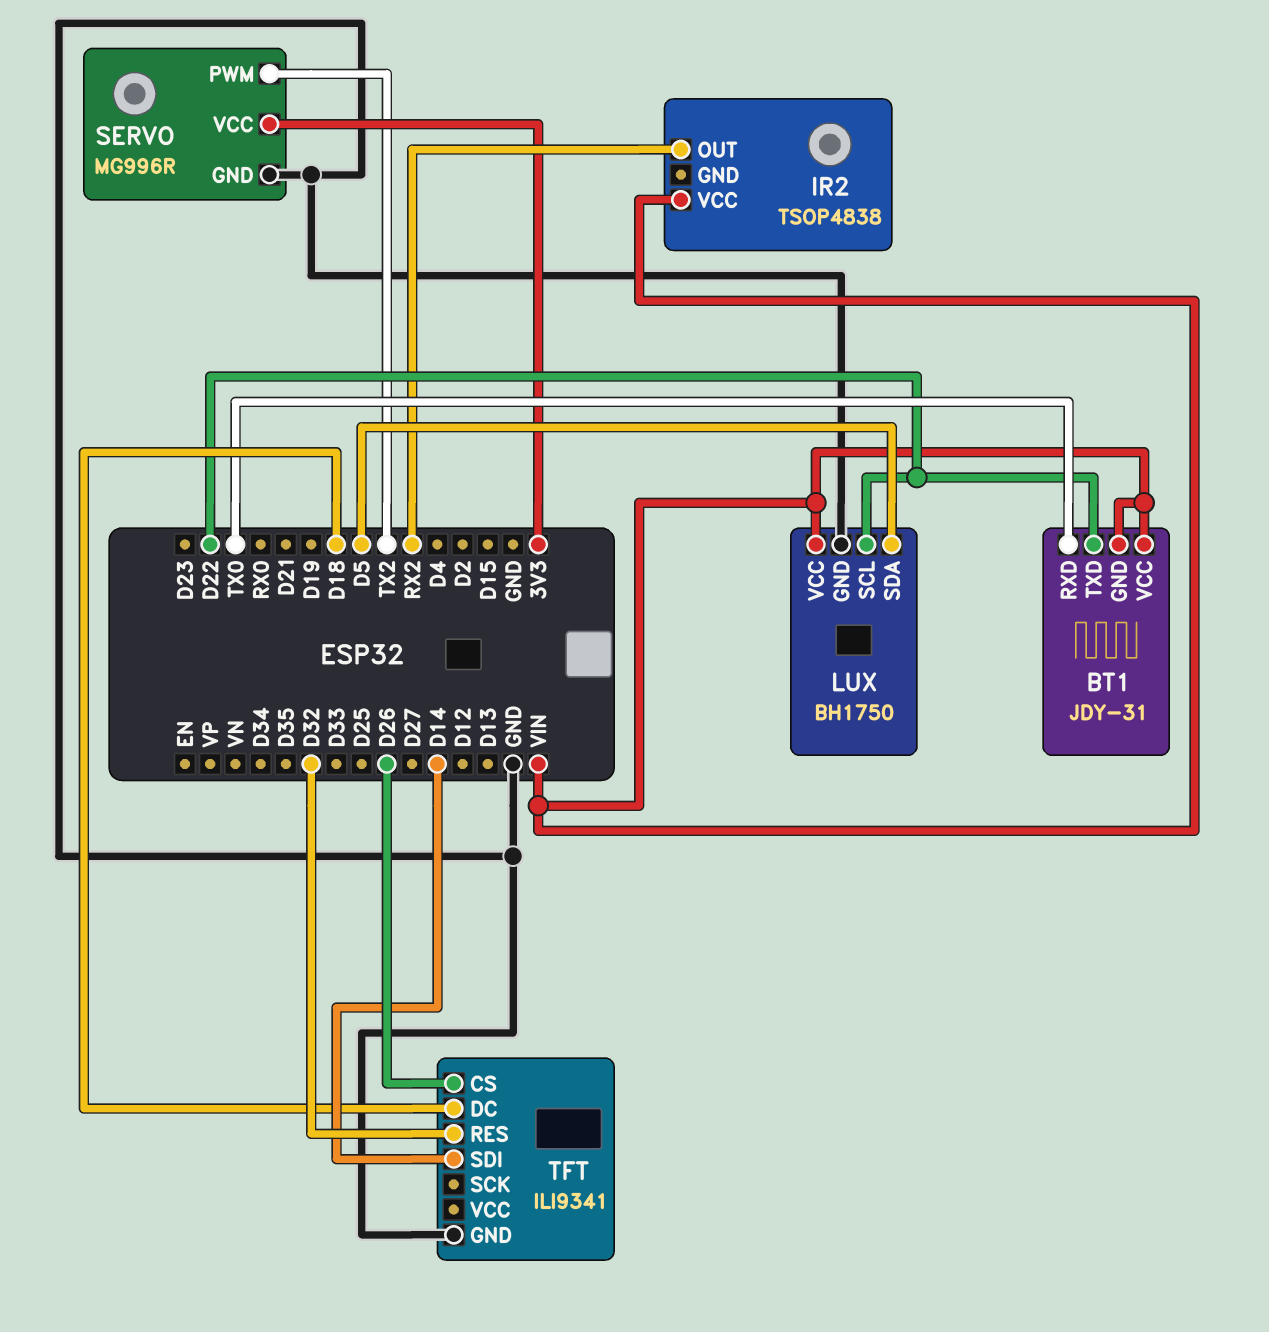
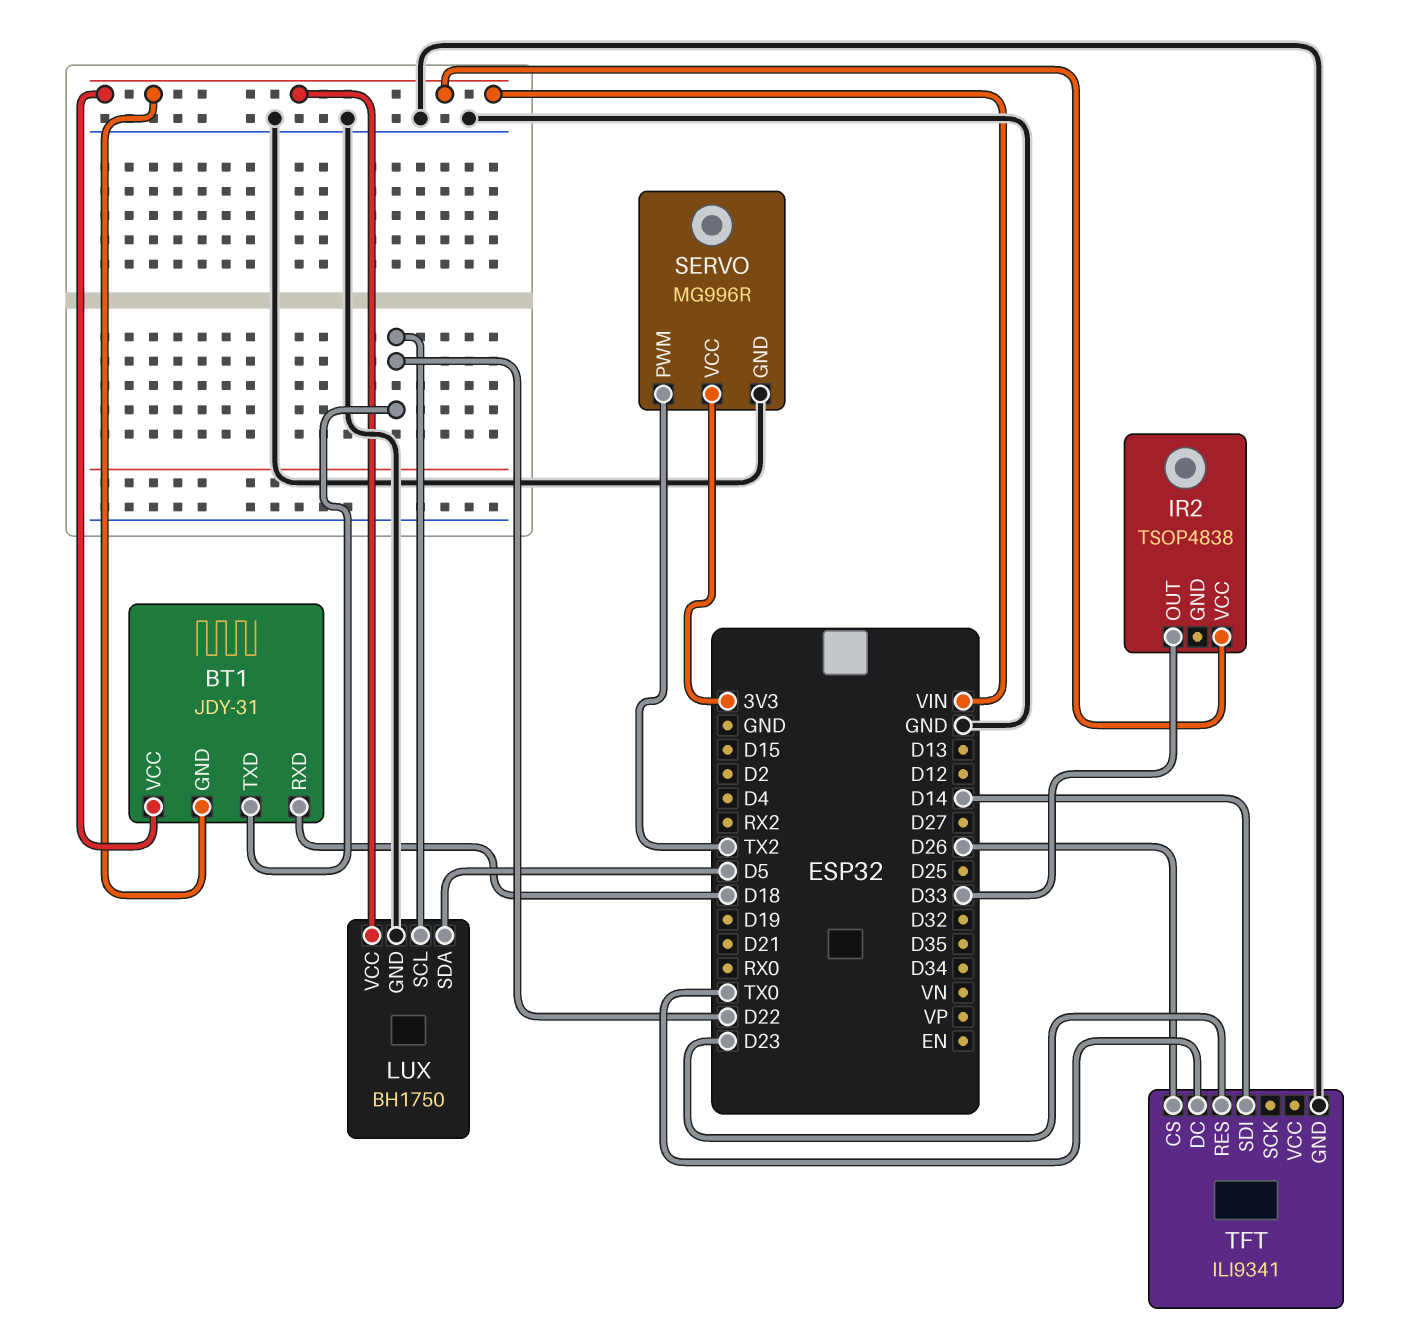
BT1 pin RXD: TX0 -> D18
IR2 pin OUT: RX2 -> D33
TFT pin DC: D18 -> TX0
TFT pin RES: D32 -> D23

